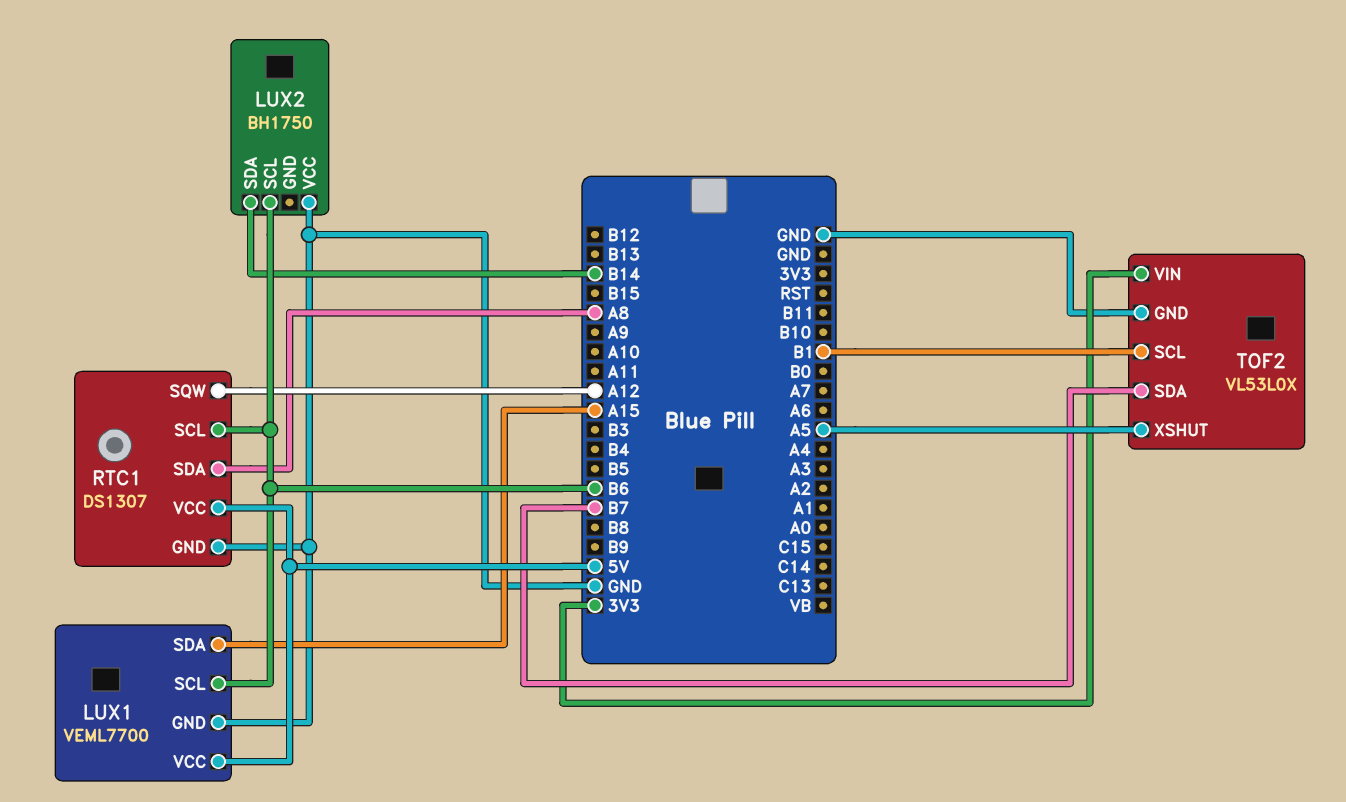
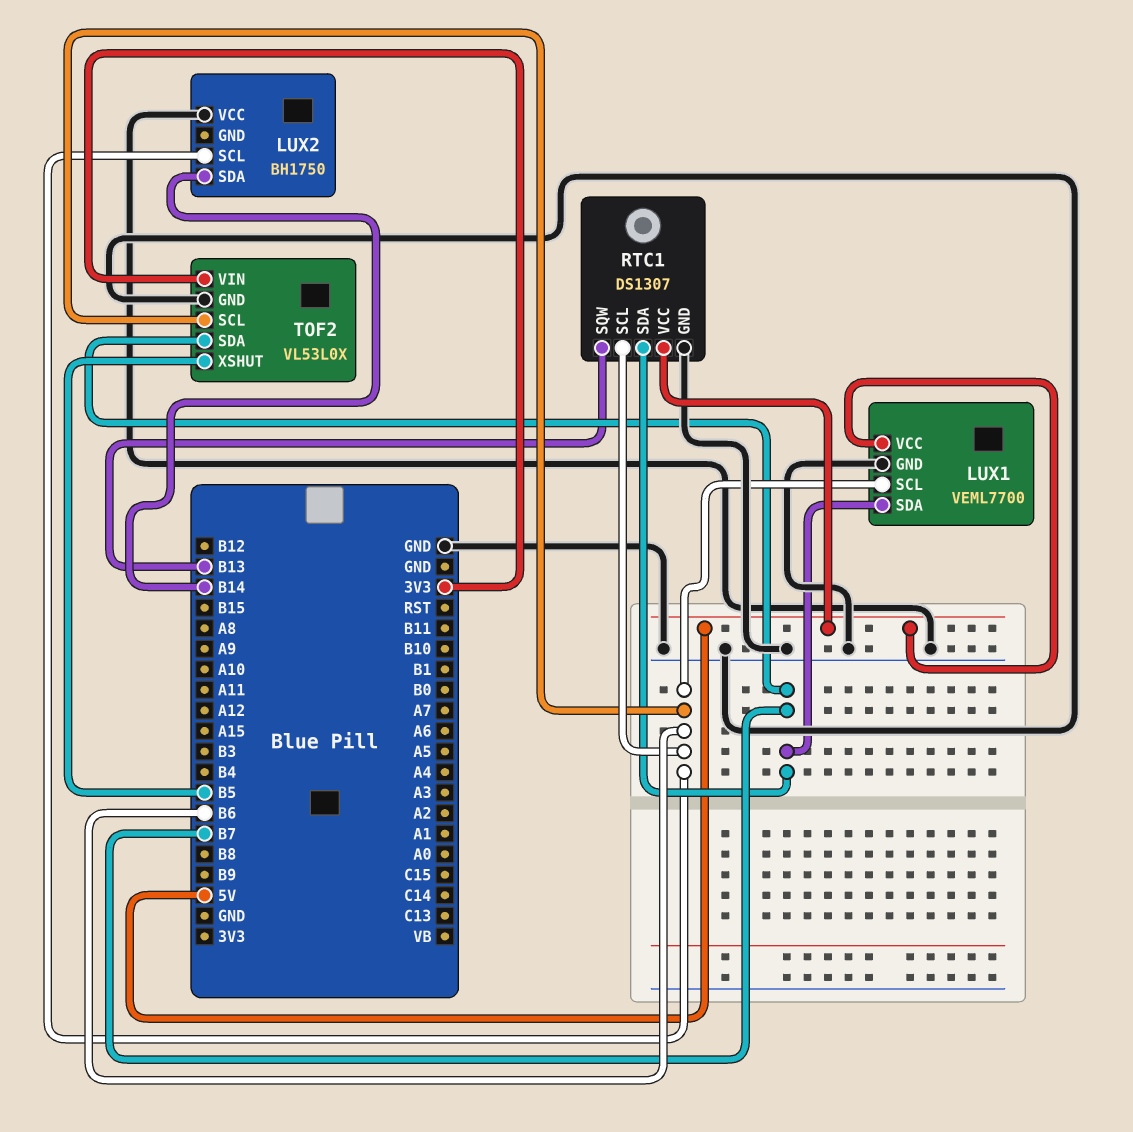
LUX1 pin SDA: A15 -> B7
RTC1 pin SDA: A8 -> B7
RTC1 pin SQW: A12 -> B13
TOF2 pin SCL: B1 -> B6
TOF2 pin XSHUT: A5 -> B5

